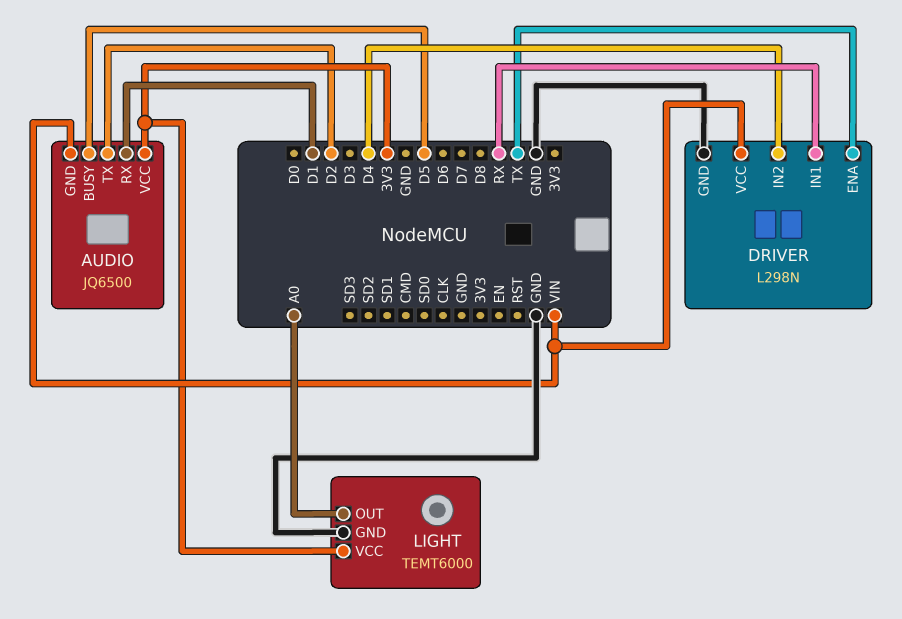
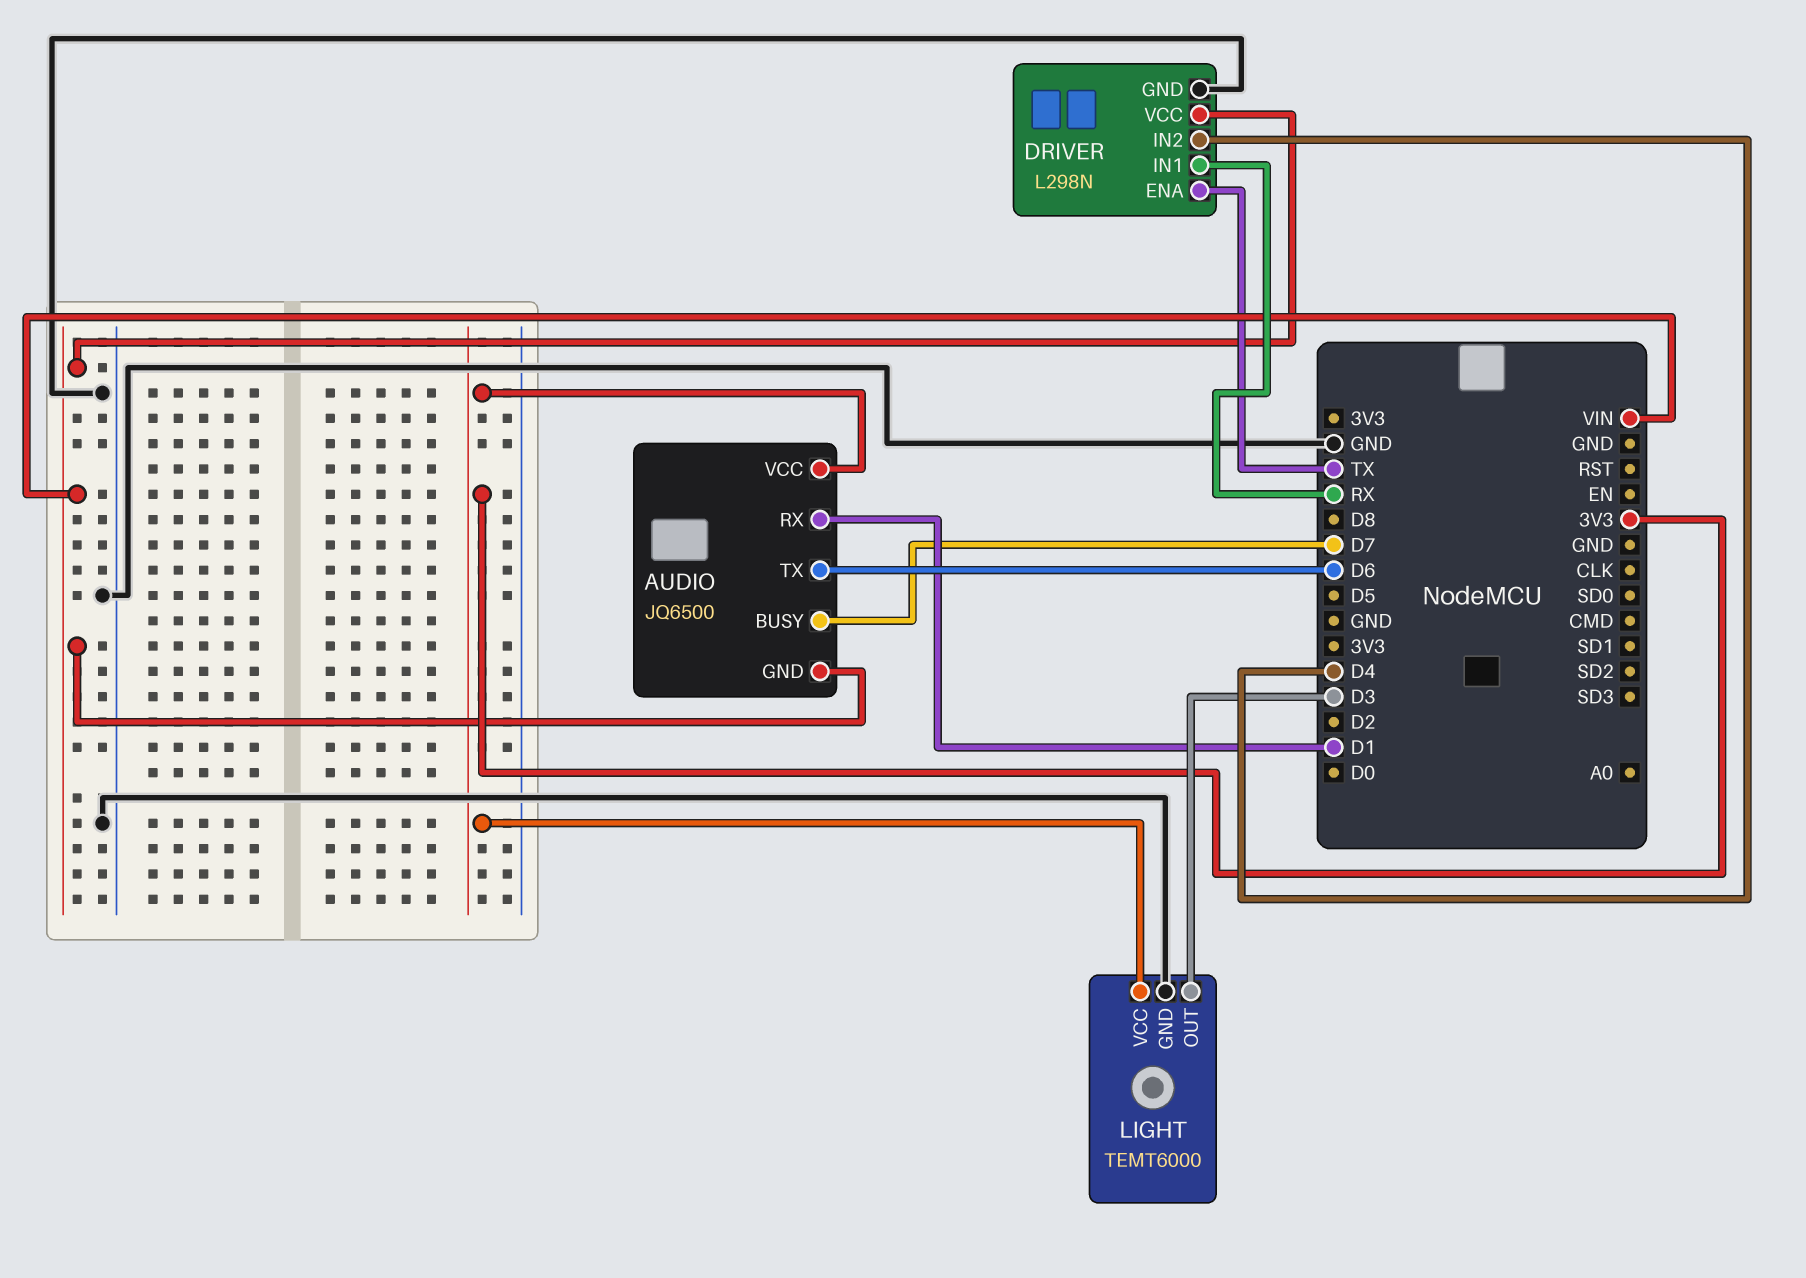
AUDIO pin BUSY: D5 -> D7
AUDIO pin TX: D2 -> D6
LIGHT pin OUT: A0 -> D3

